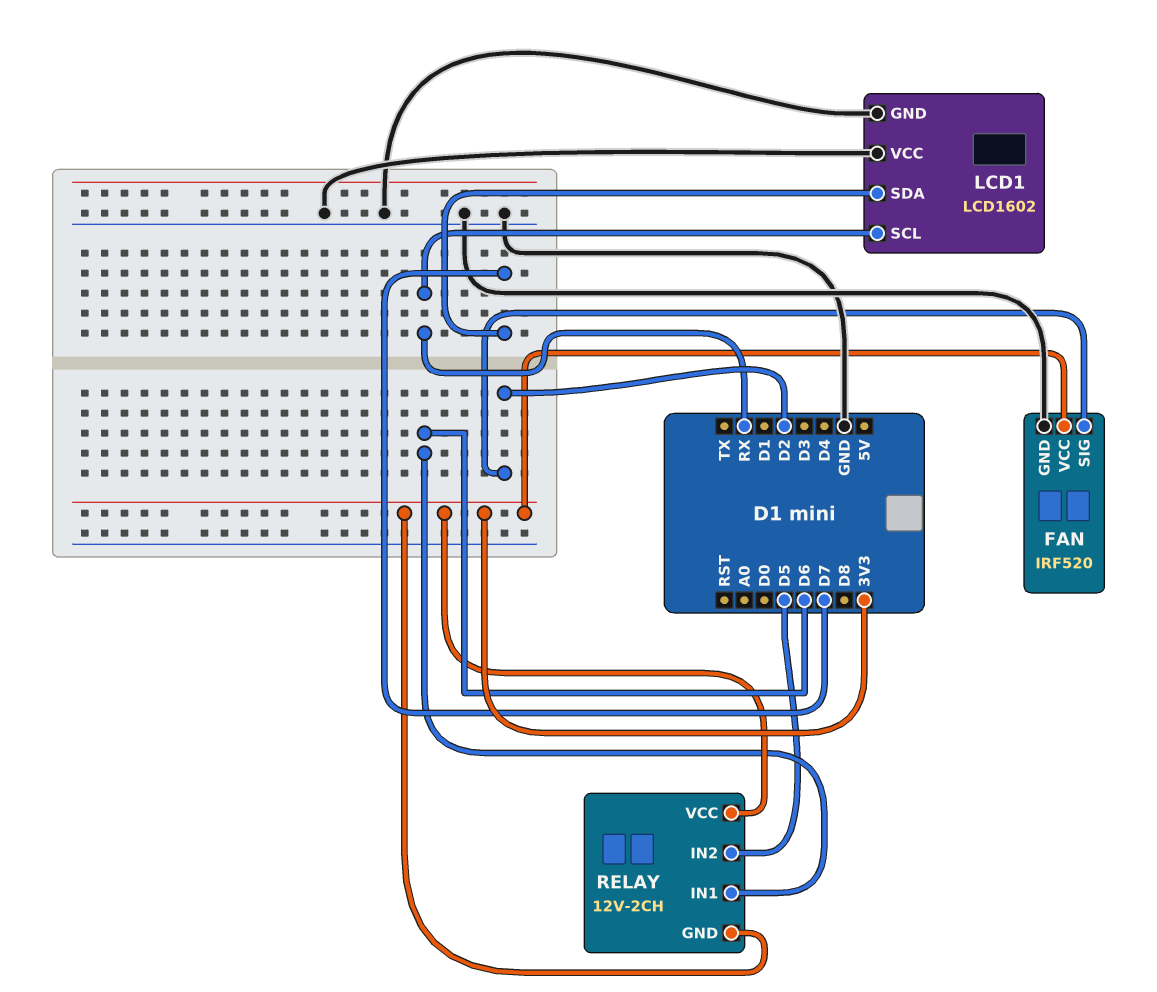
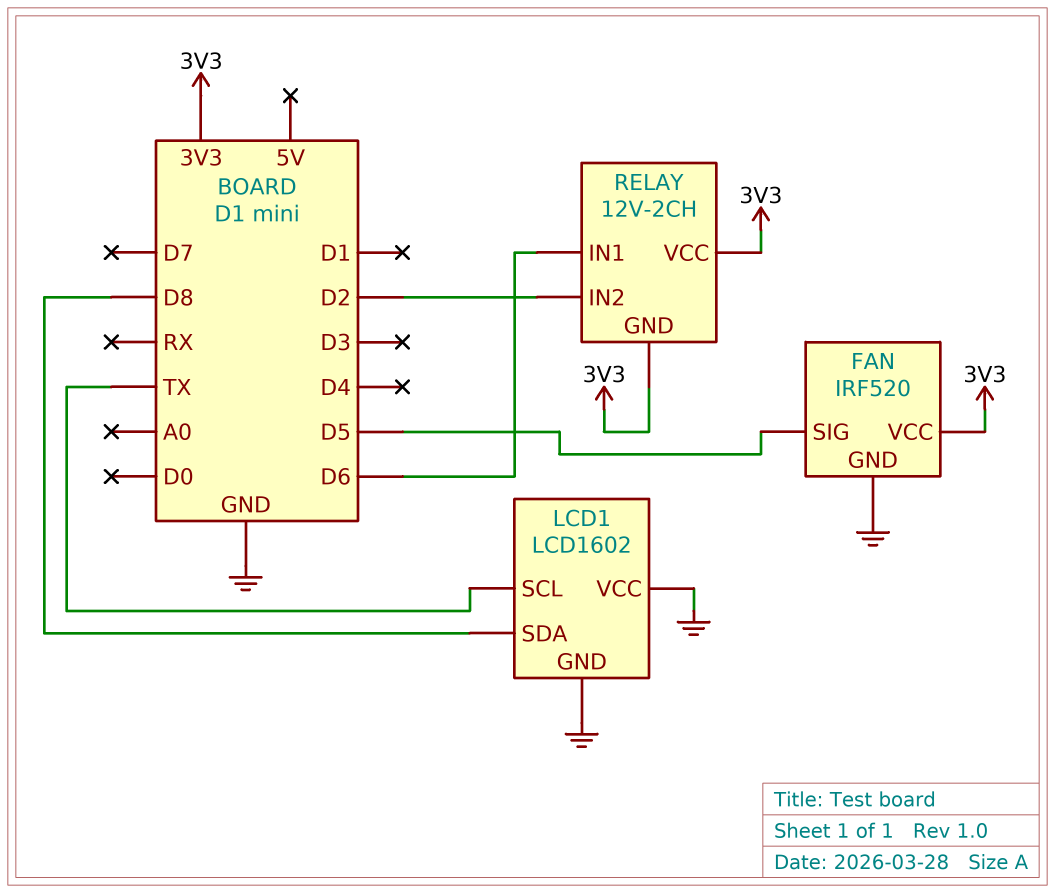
FAN pin SIG: D2 -> D5
LCD1 pin SCL: RX -> TX
LCD1 pin SDA: D7 -> D8
RELAY pin IN2: D5 -> D2

